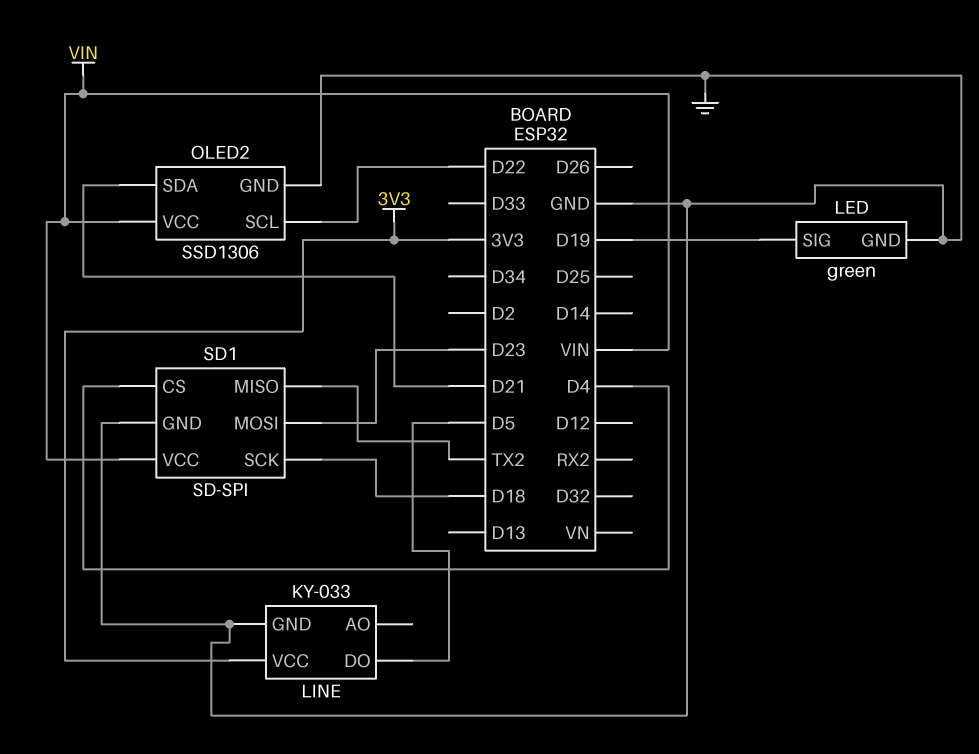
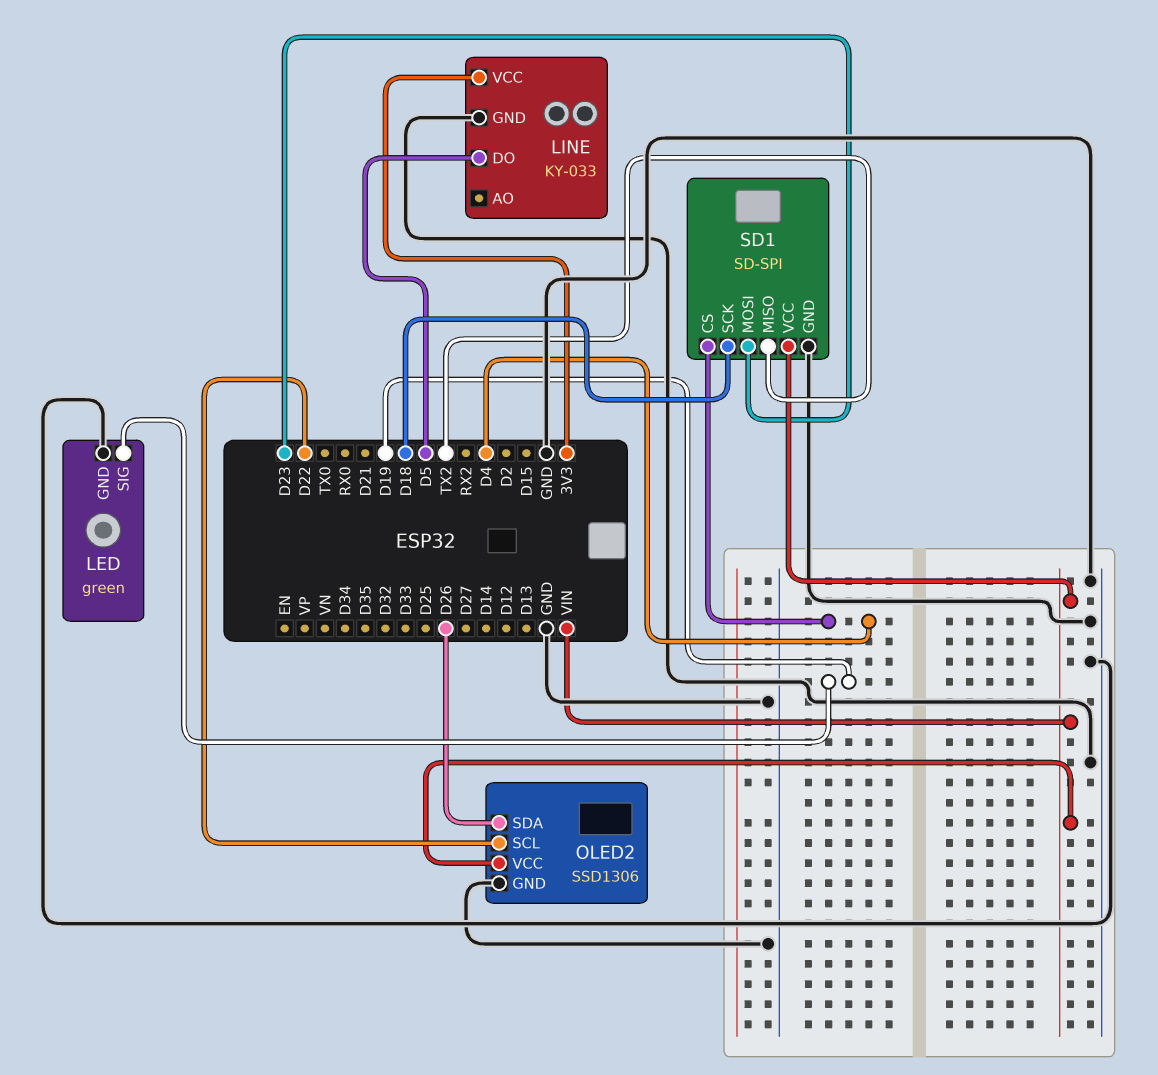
OLED2 pin SDA: D21 -> D26

